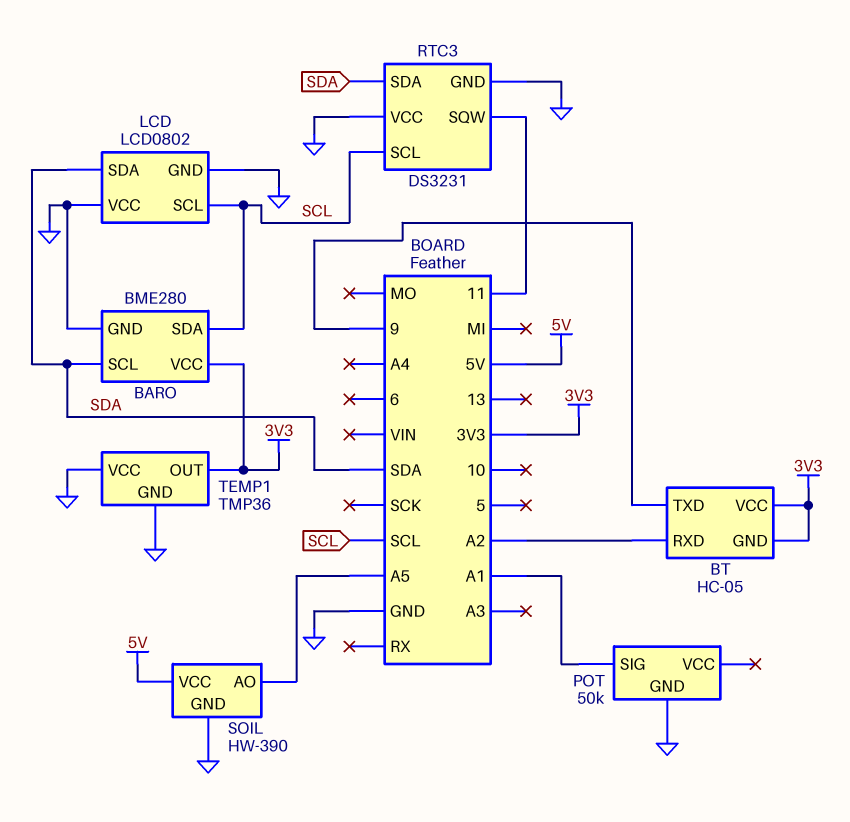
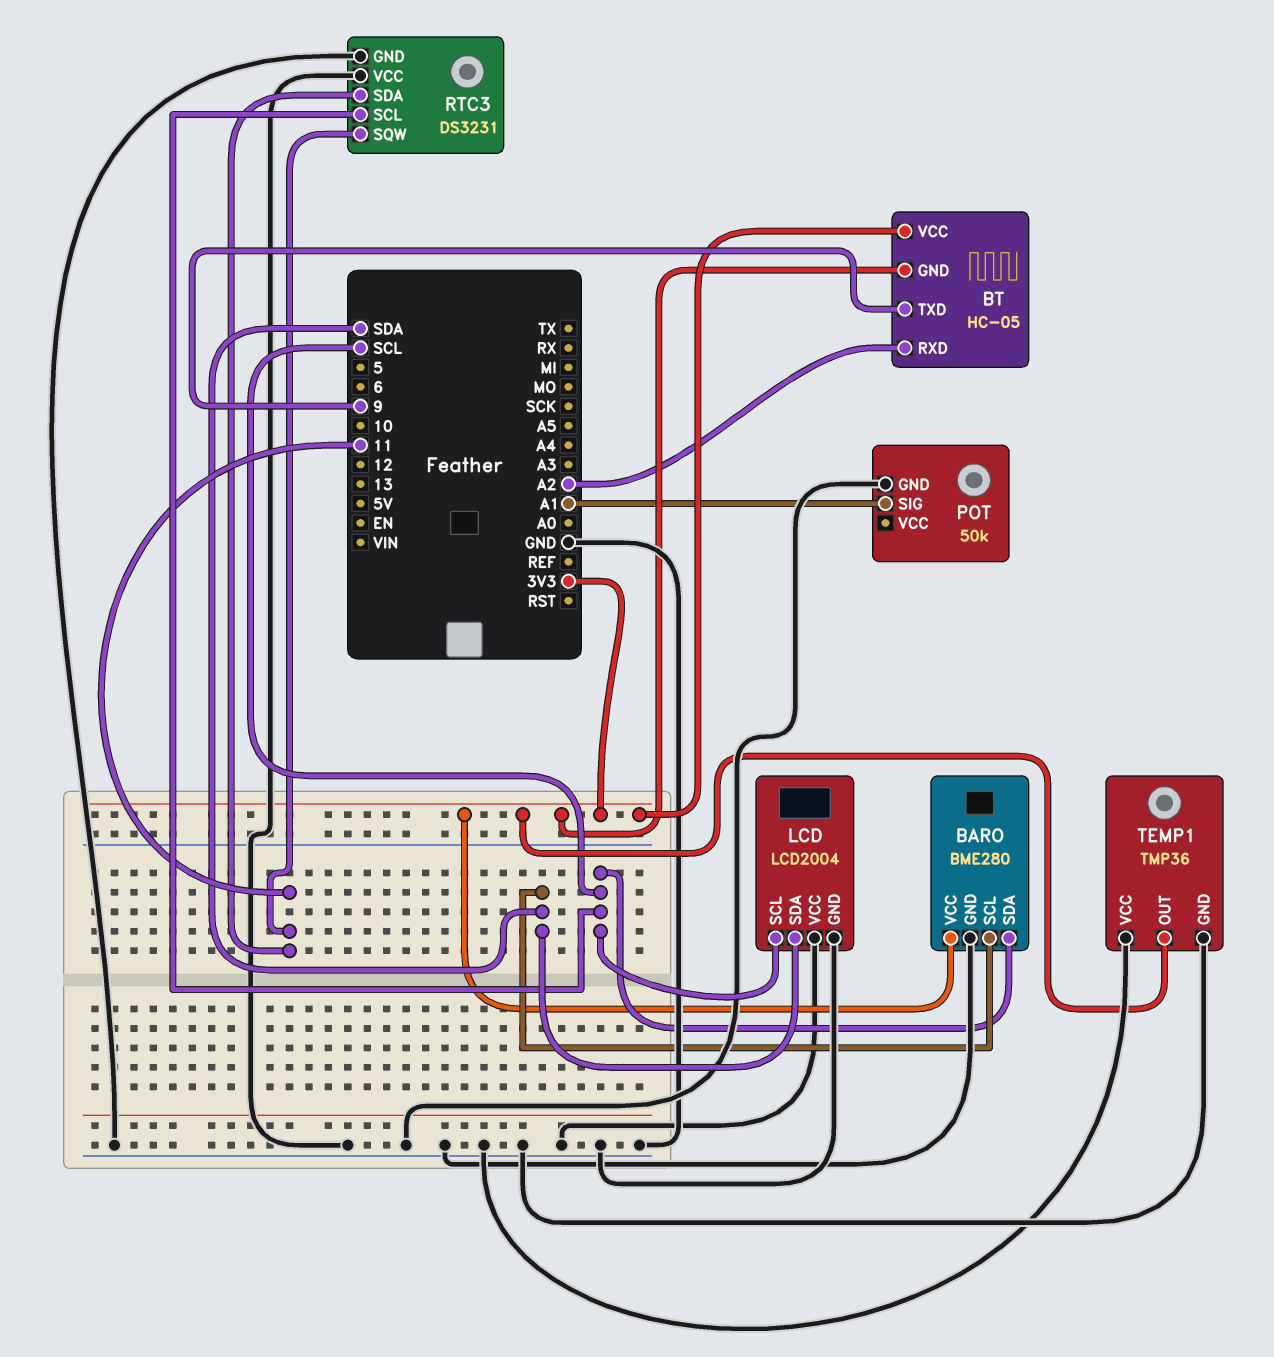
LCD: LCD0802 -> LCD2004
RTC3 pin SDA: SDA -> 11
SOIL: HW-390 -> none
SOIL pin AO: A5 -> none
SOIL pin GND: GND -> none
SOIL pin VCC: 5V -> none

